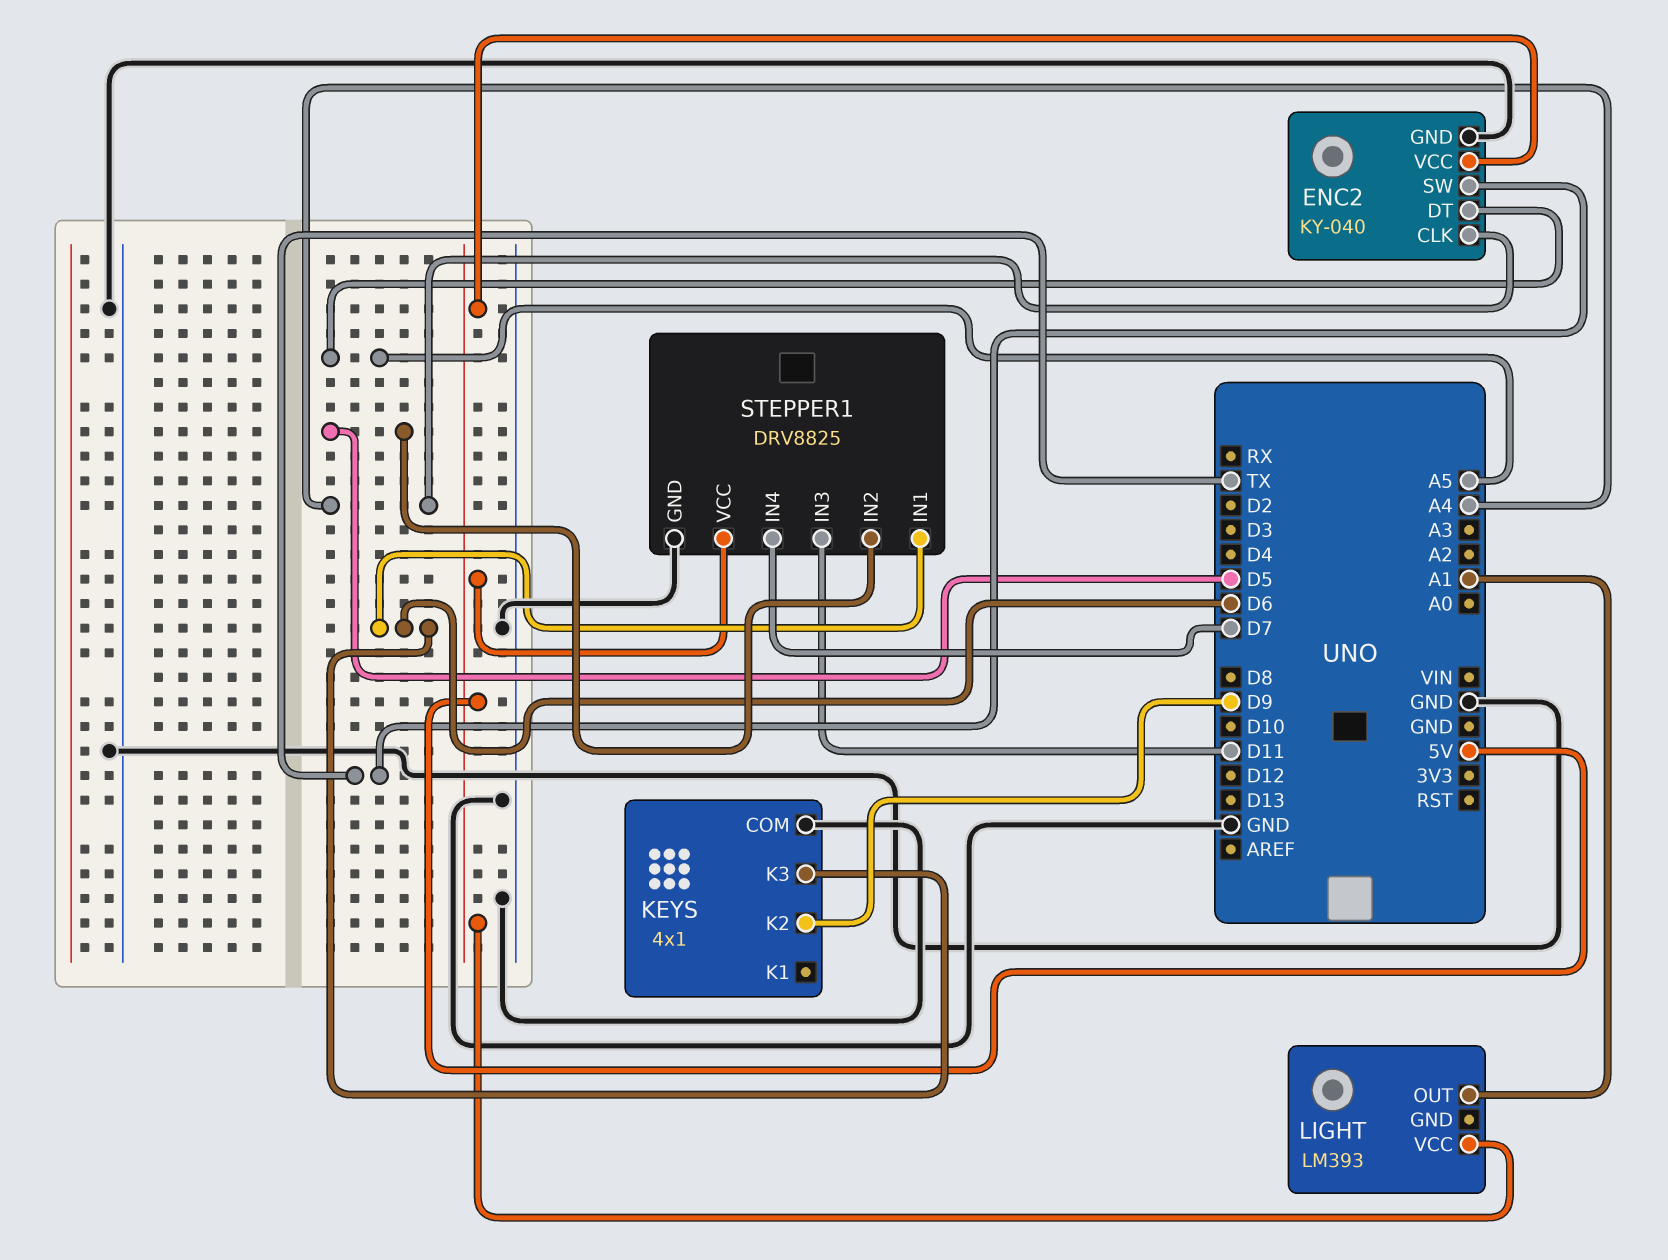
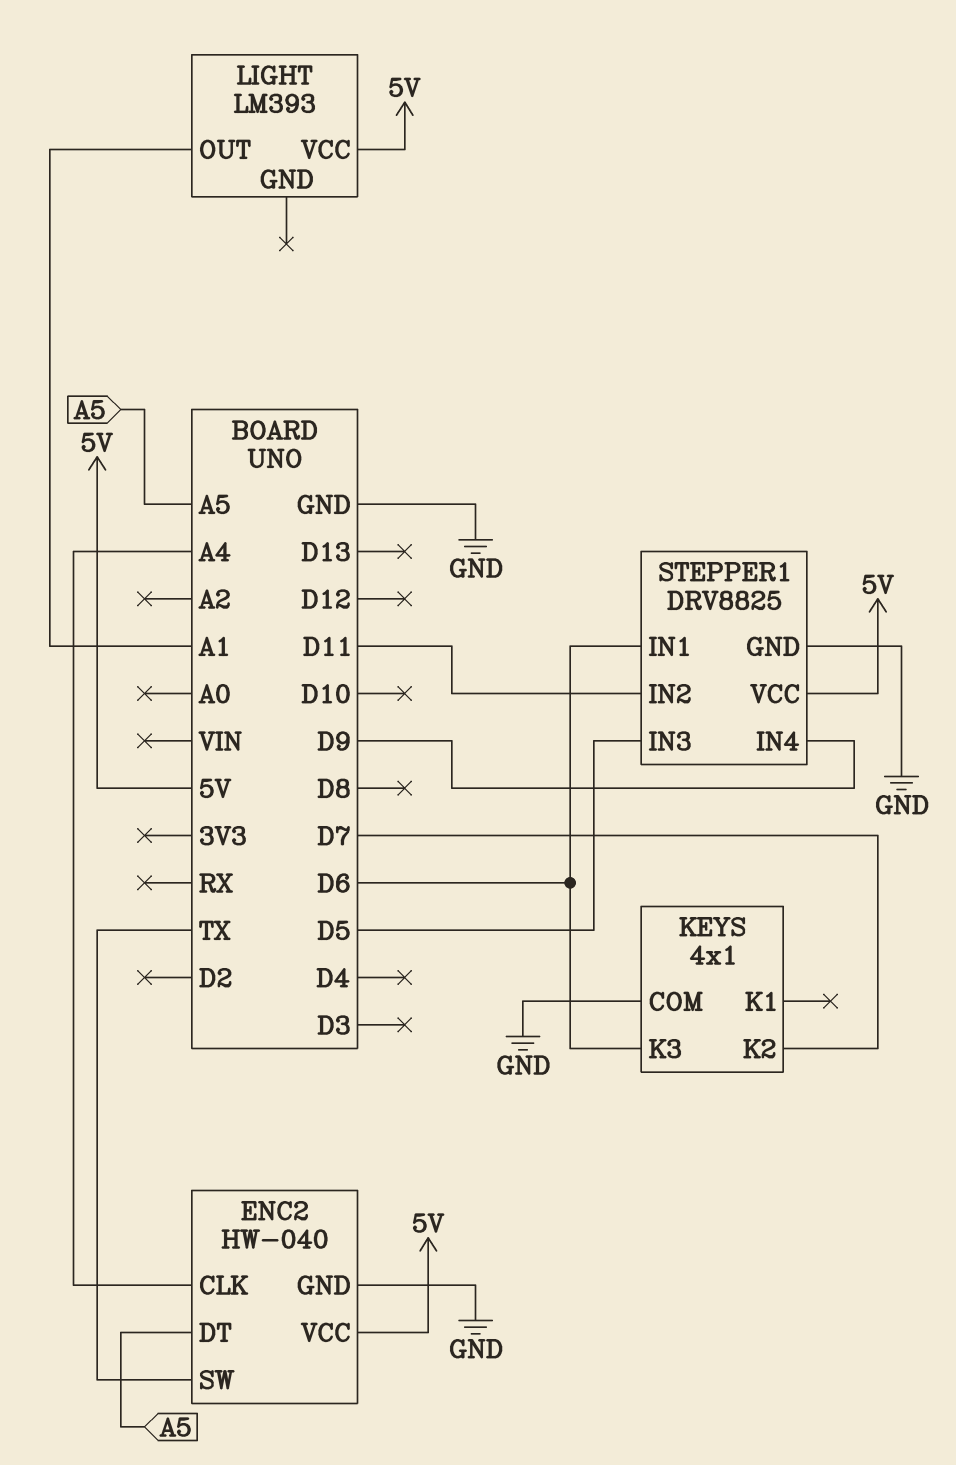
ENC2: KY-040 -> HW-040
KEYS pin K2: D9 -> D7
STEPPER1 pin IN2: D5 -> D11
STEPPER1 pin IN3: D11 -> D5
STEPPER1 pin IN4: D7 -> D9

